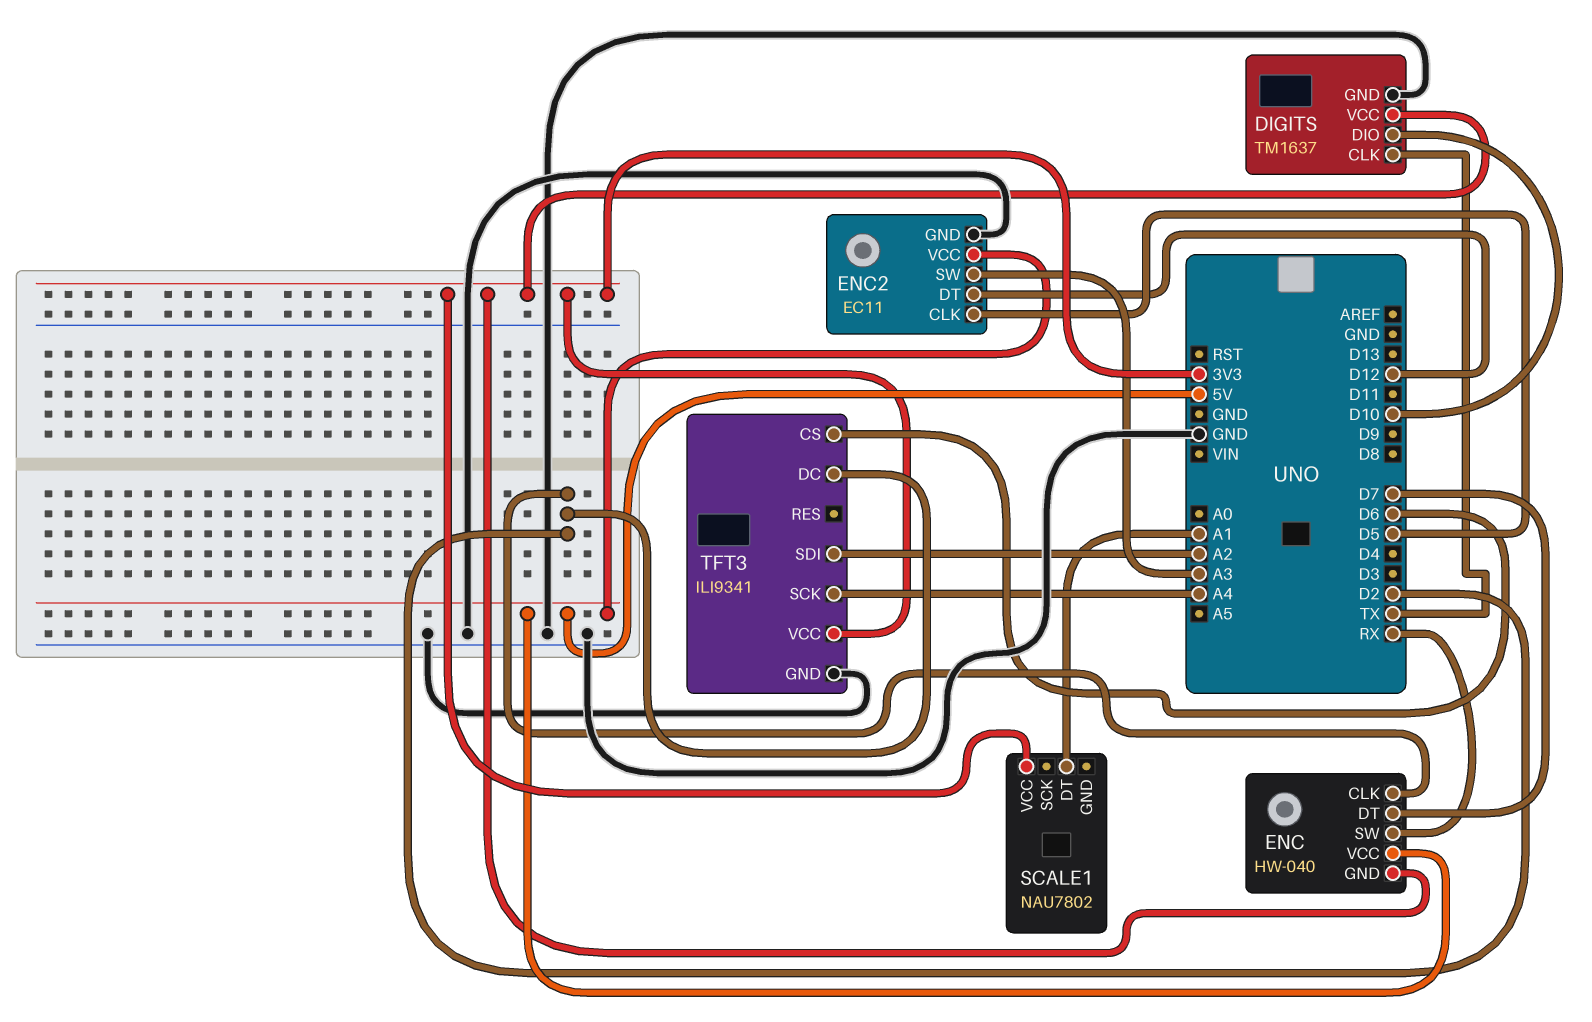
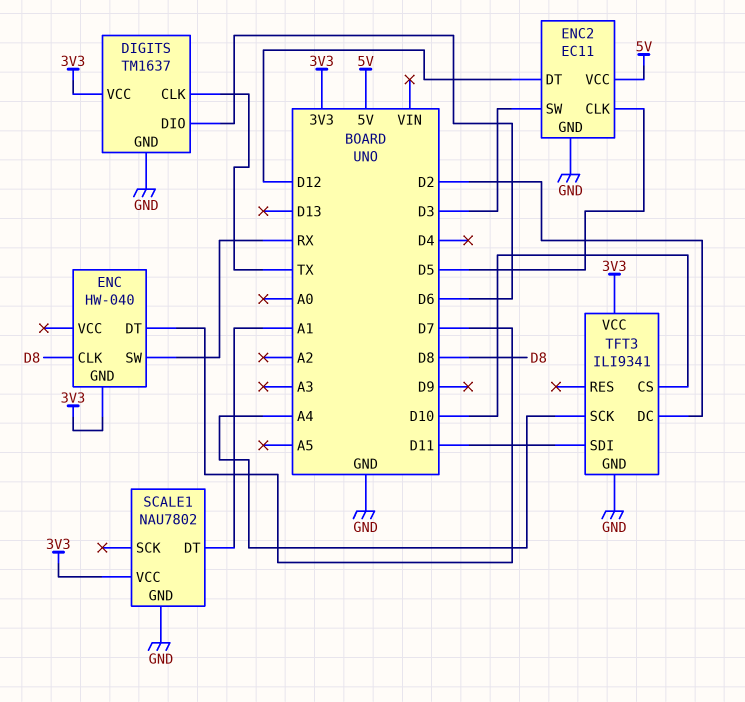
DIGITS pin DIO: D10 -> D6
ENC pin CLK: D2 -> D8
ENC pin VCC: 5V -> none
ENC2 pin SW: A3 -> D3
SCALE1 pin GND: none -> GND
TFT3 pin CS: D6 -> D10
TFT3 pin SDI: A2 -> D11

